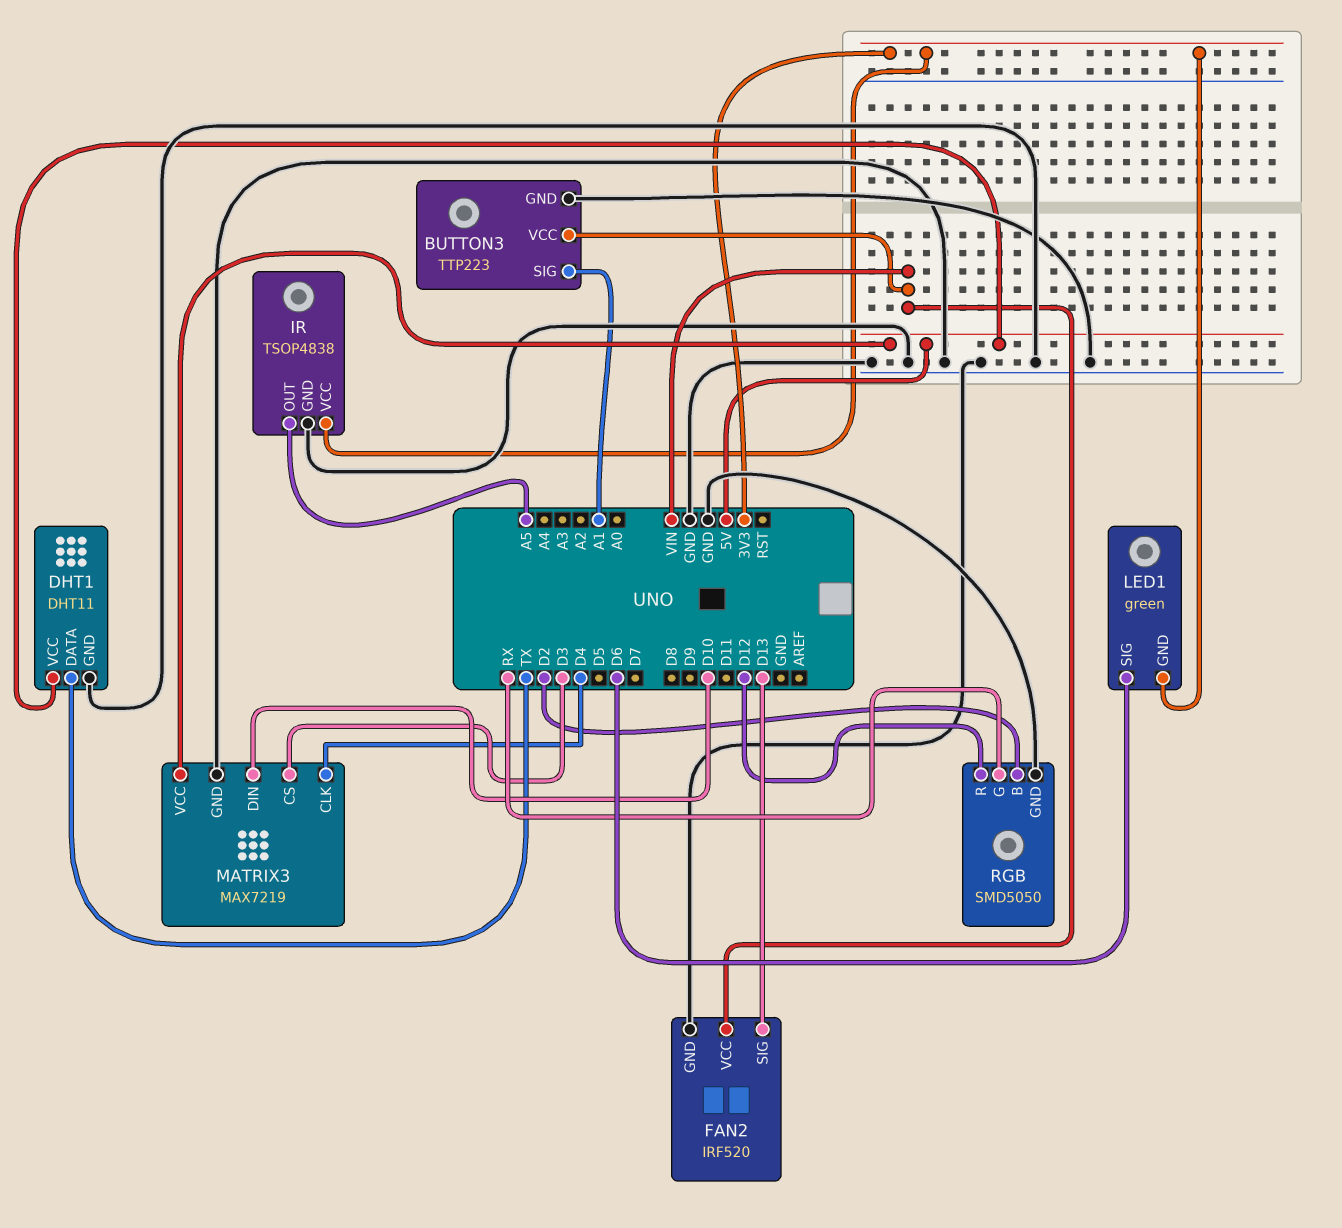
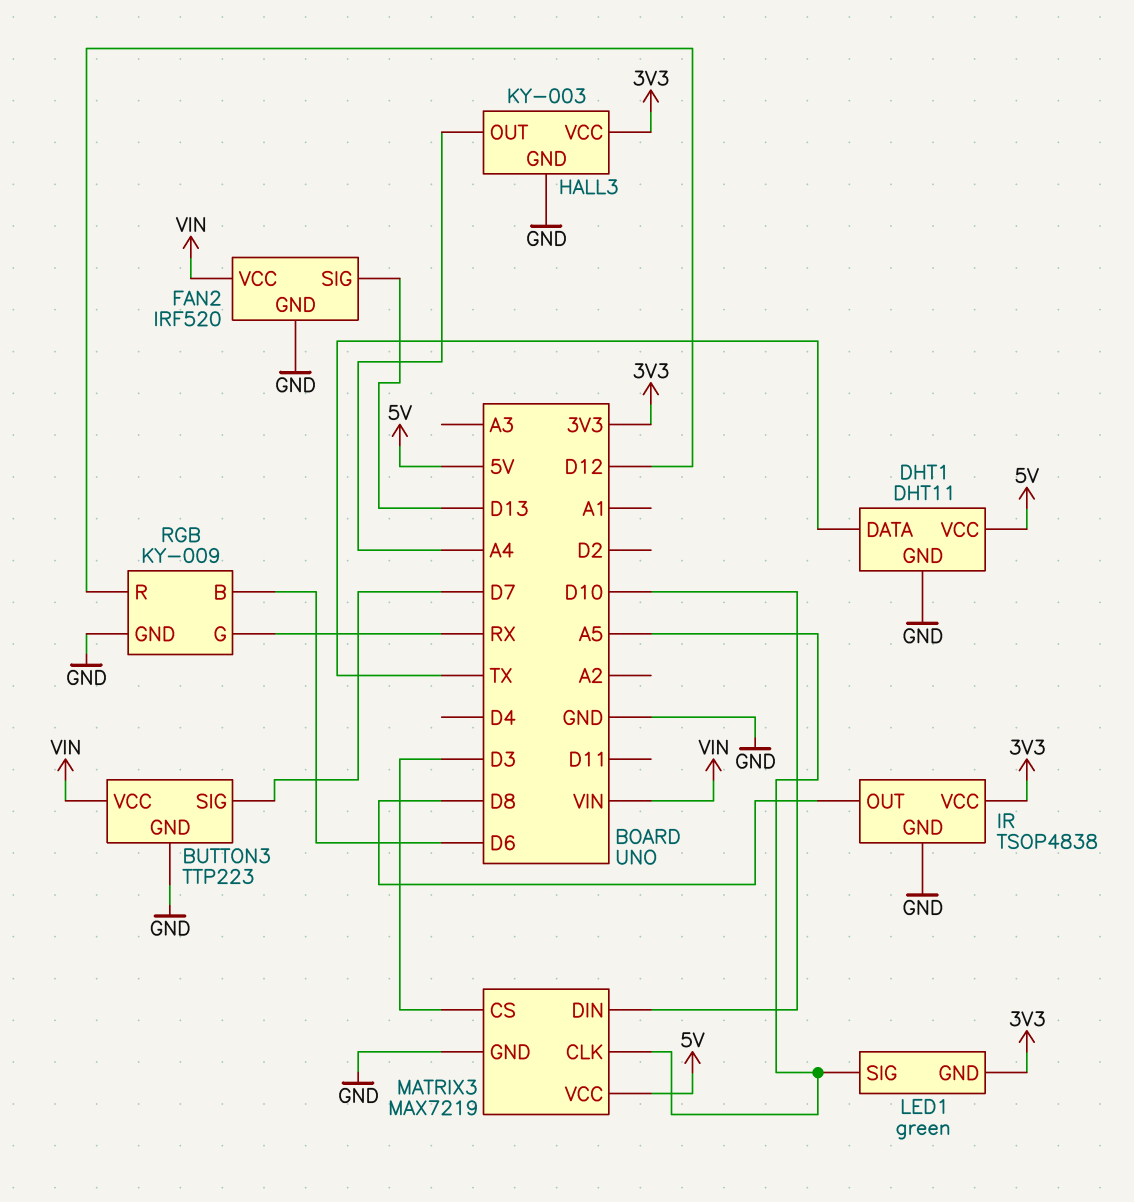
BUTTON3 pin SIG: A1 -> D7
HALL3: none -> KY-003
HALL3 pin GND: none -> GND
HALL3 pin OUT: none -> A4
HALL3 pin VCC: none -> 3V3
IR pin OUT: A5 -> D8
LED1 pin SIG: D6 -> A5
MATRIX3 pin CLK: D4 -> A5
RGB: SMD5050 -> KY-009
RGB pin B: D2 -> D6

